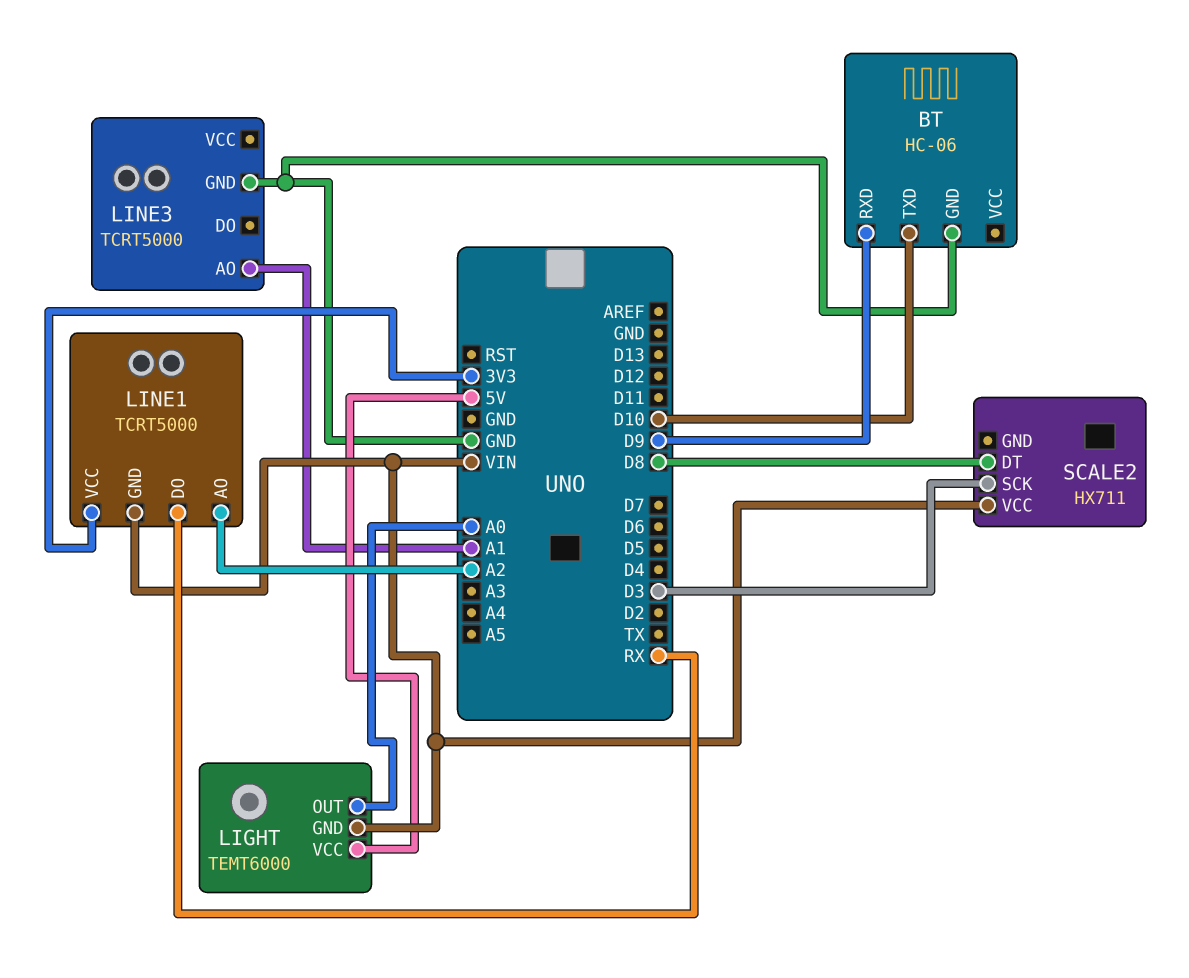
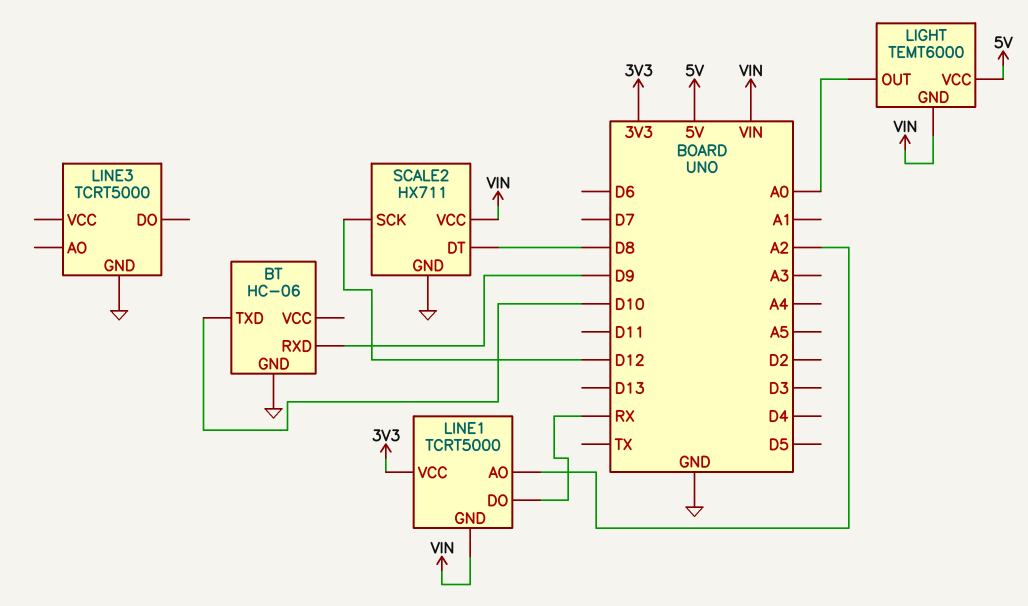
LINE3 pin AO: A1 -> none
SCALE2 pin GND: none -> GND
SCALE2 pin SCK: D3 -> D12

